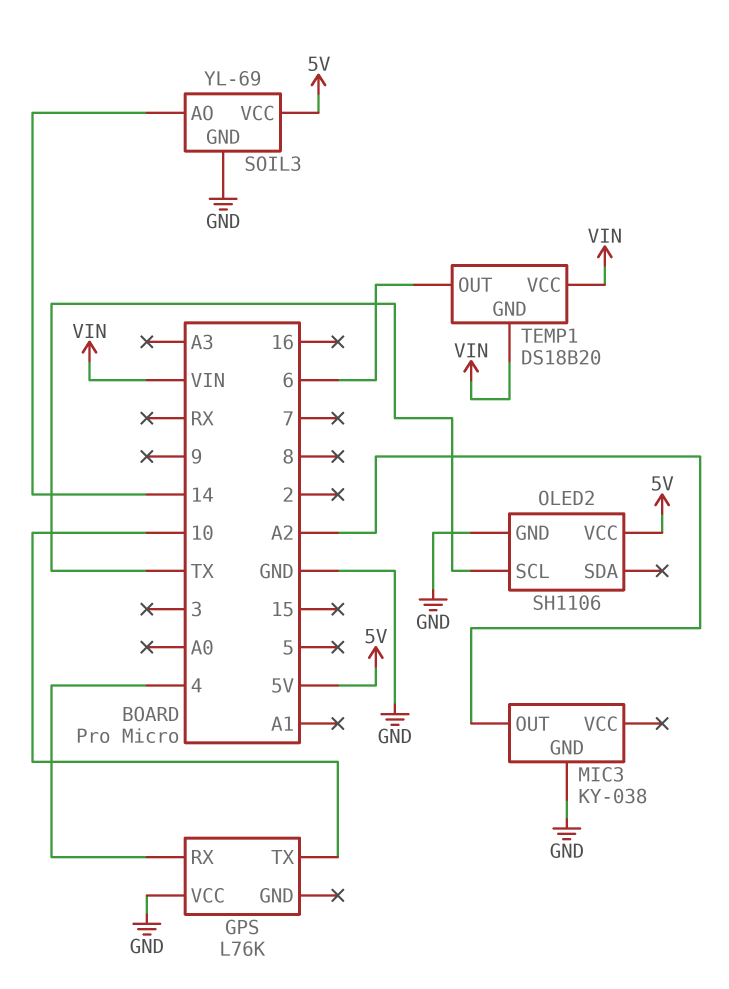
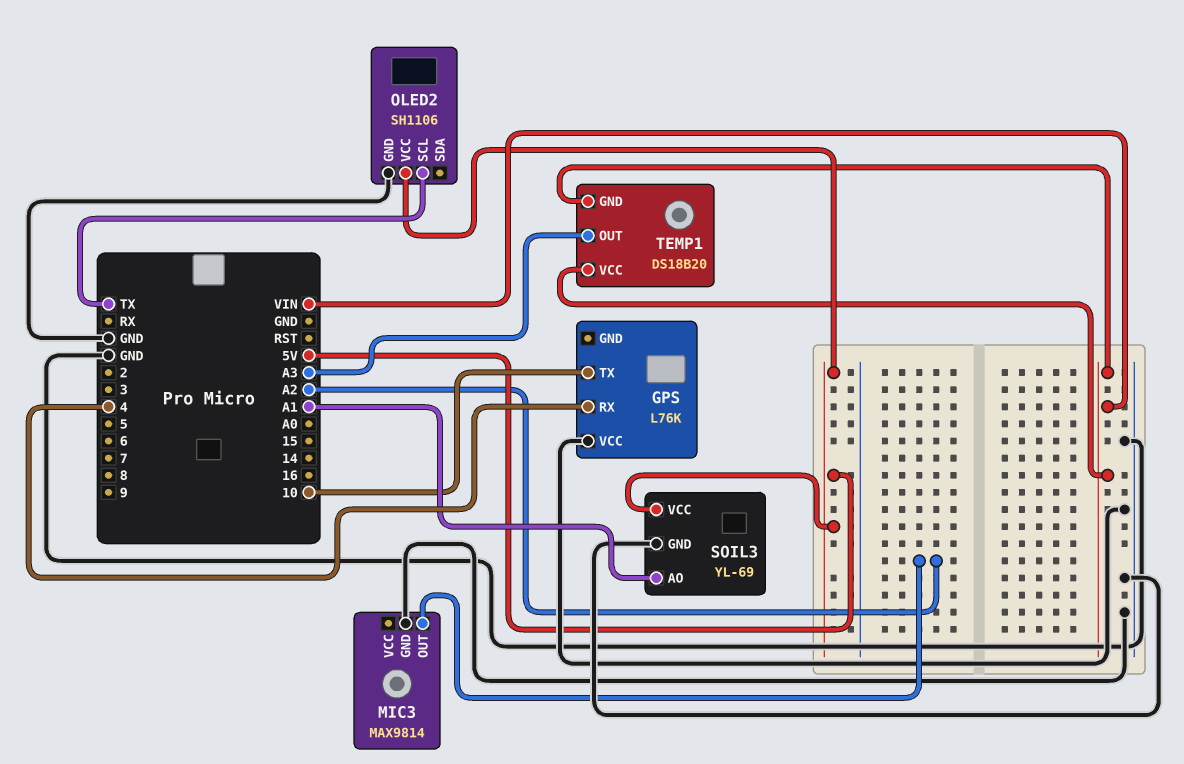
MIC3: KY-038 -> MAX9814
SOIL3 pin AO: 14 -> A1
TEMP1 pin OUT: 6 -> A3

